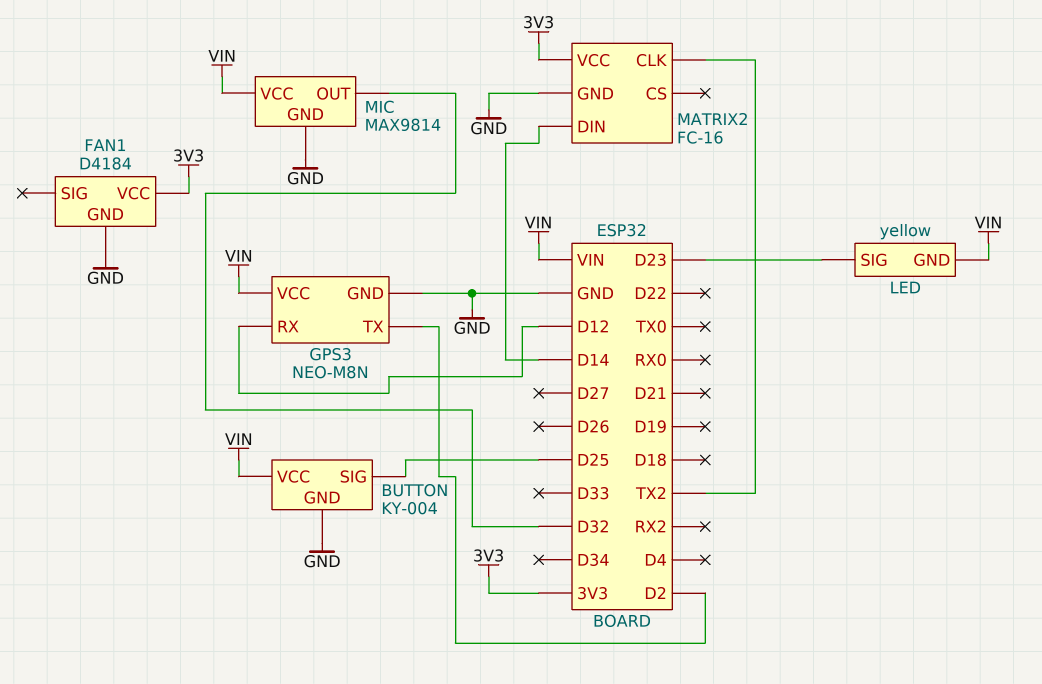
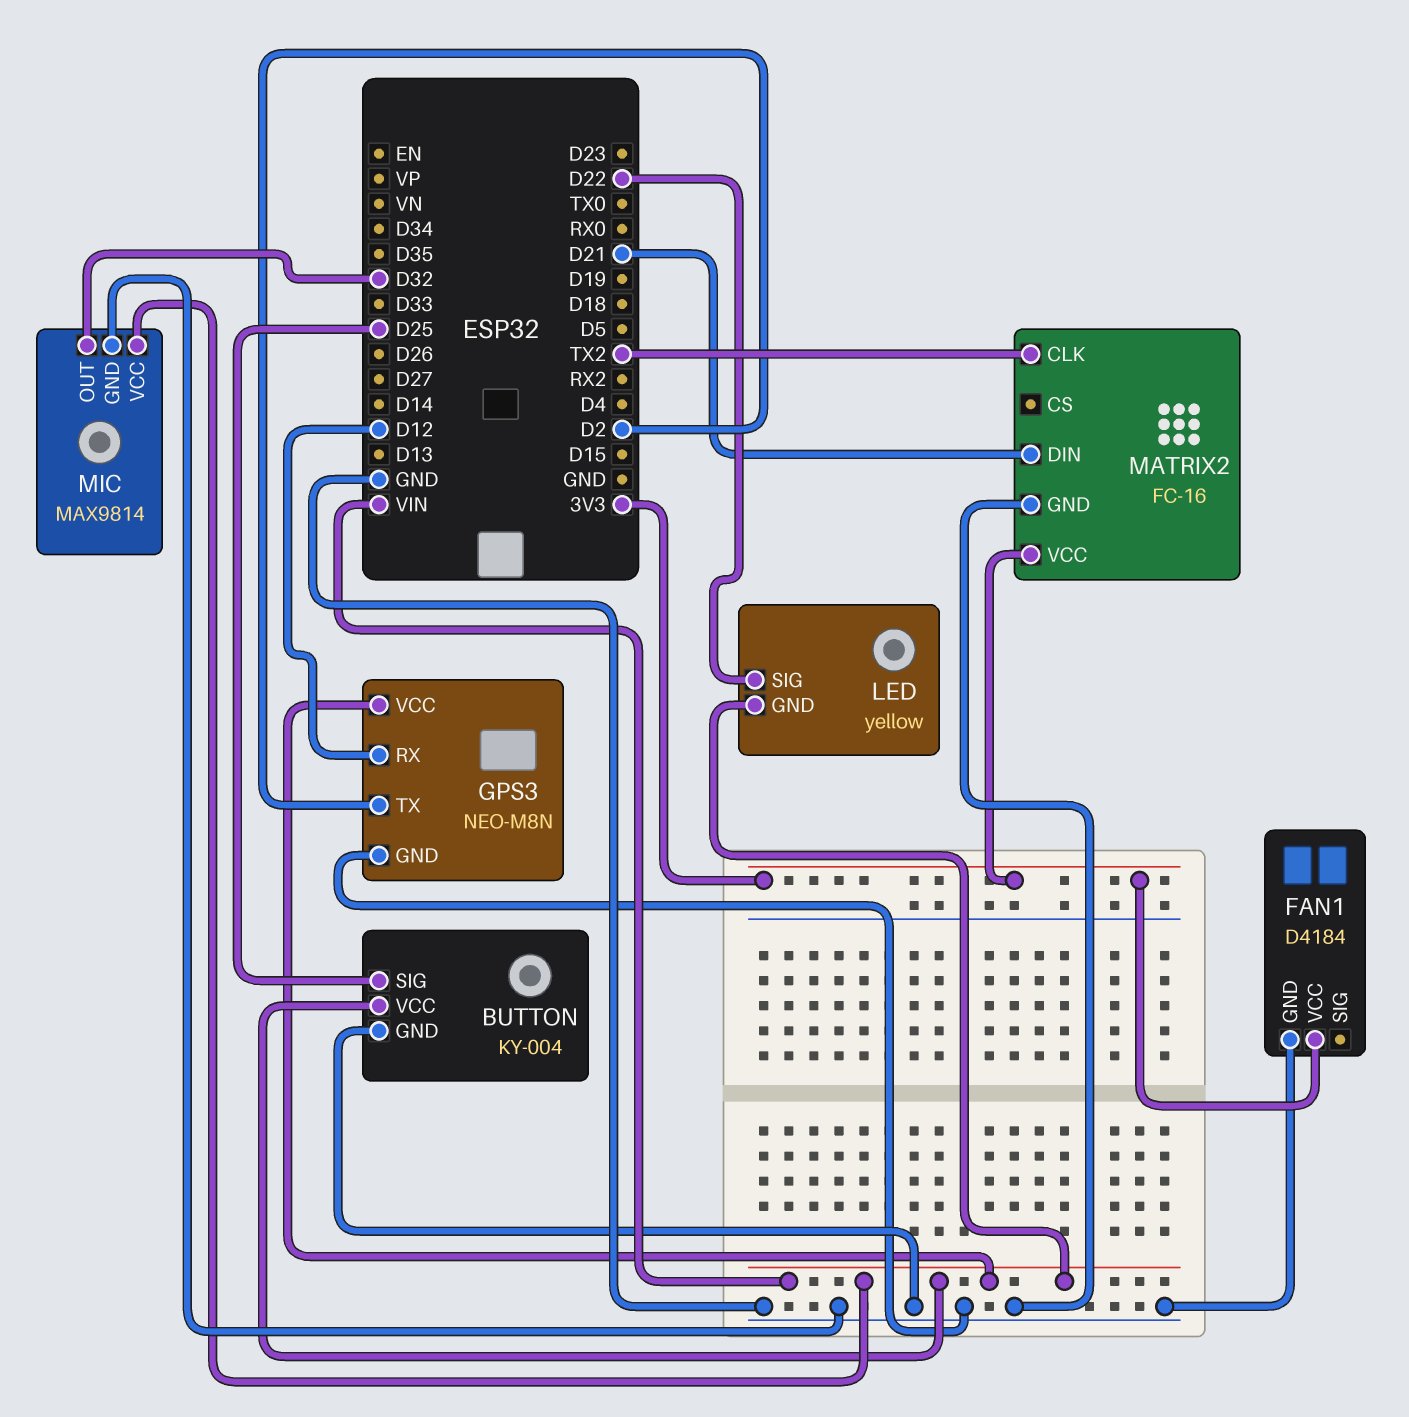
LED pin SIG: D23 -> D22
MATRIX2 pin DIN: D14 -> D21

